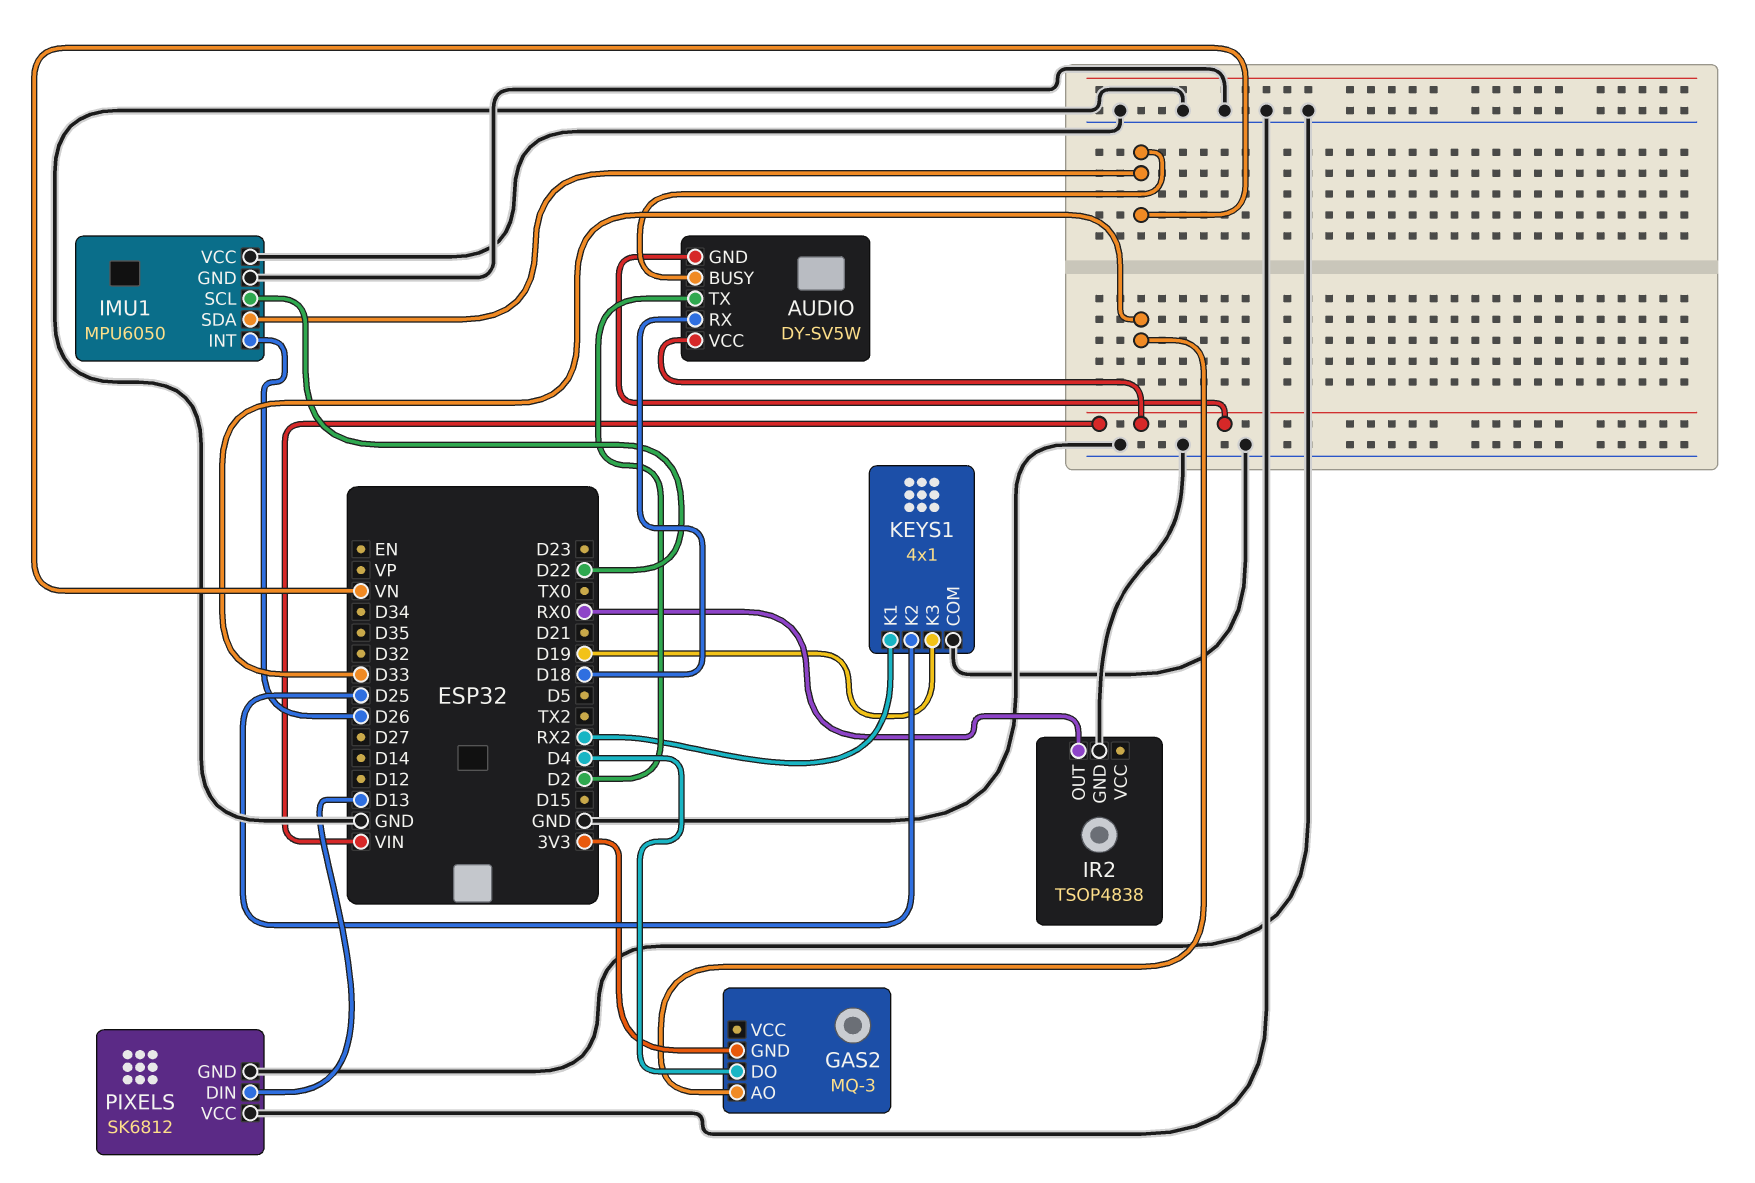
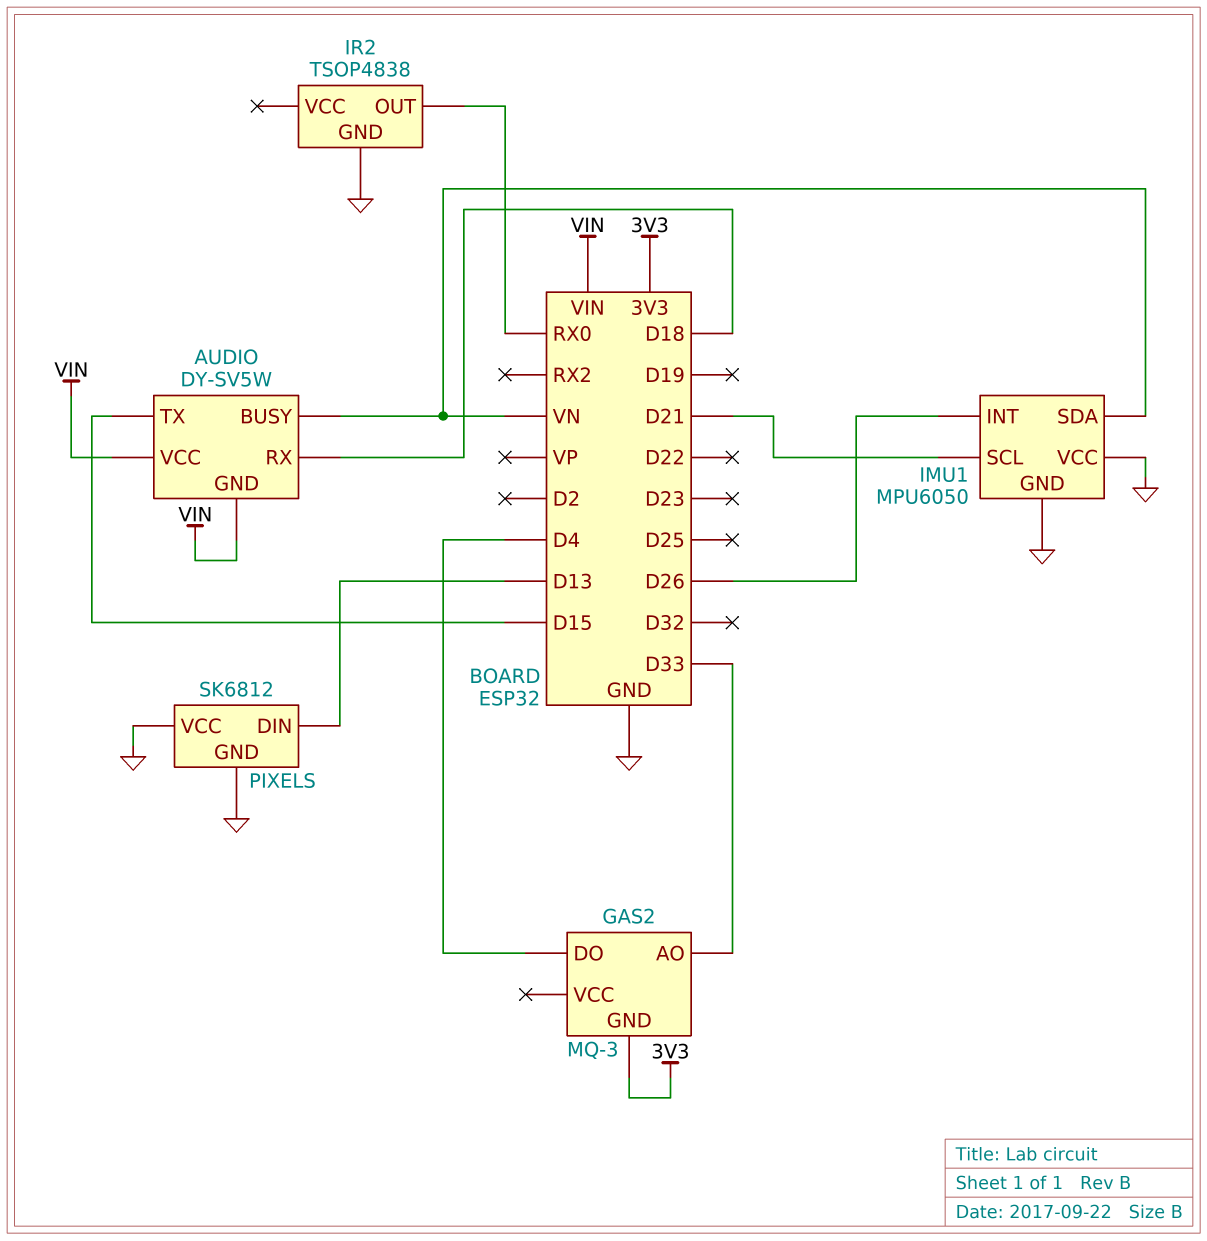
AUDIO pin TX: D2 -> D15
IMU1 pin SCL: D22 -> D21
KEYS1: 4x1 -> none
KEYS1 pin COM: GND -> none
KEYS1 pin K1: RX2 -> none
KEYS1 pin K2: D25 -> none
KEYS1 pin K3: D19 -> none

